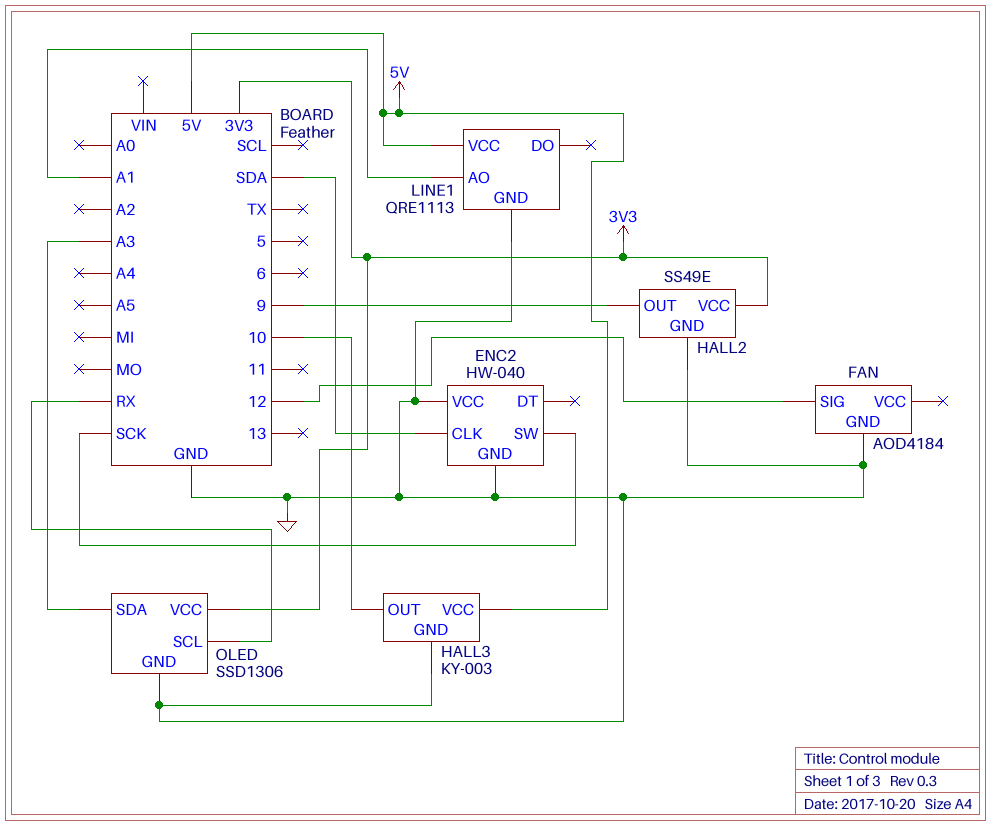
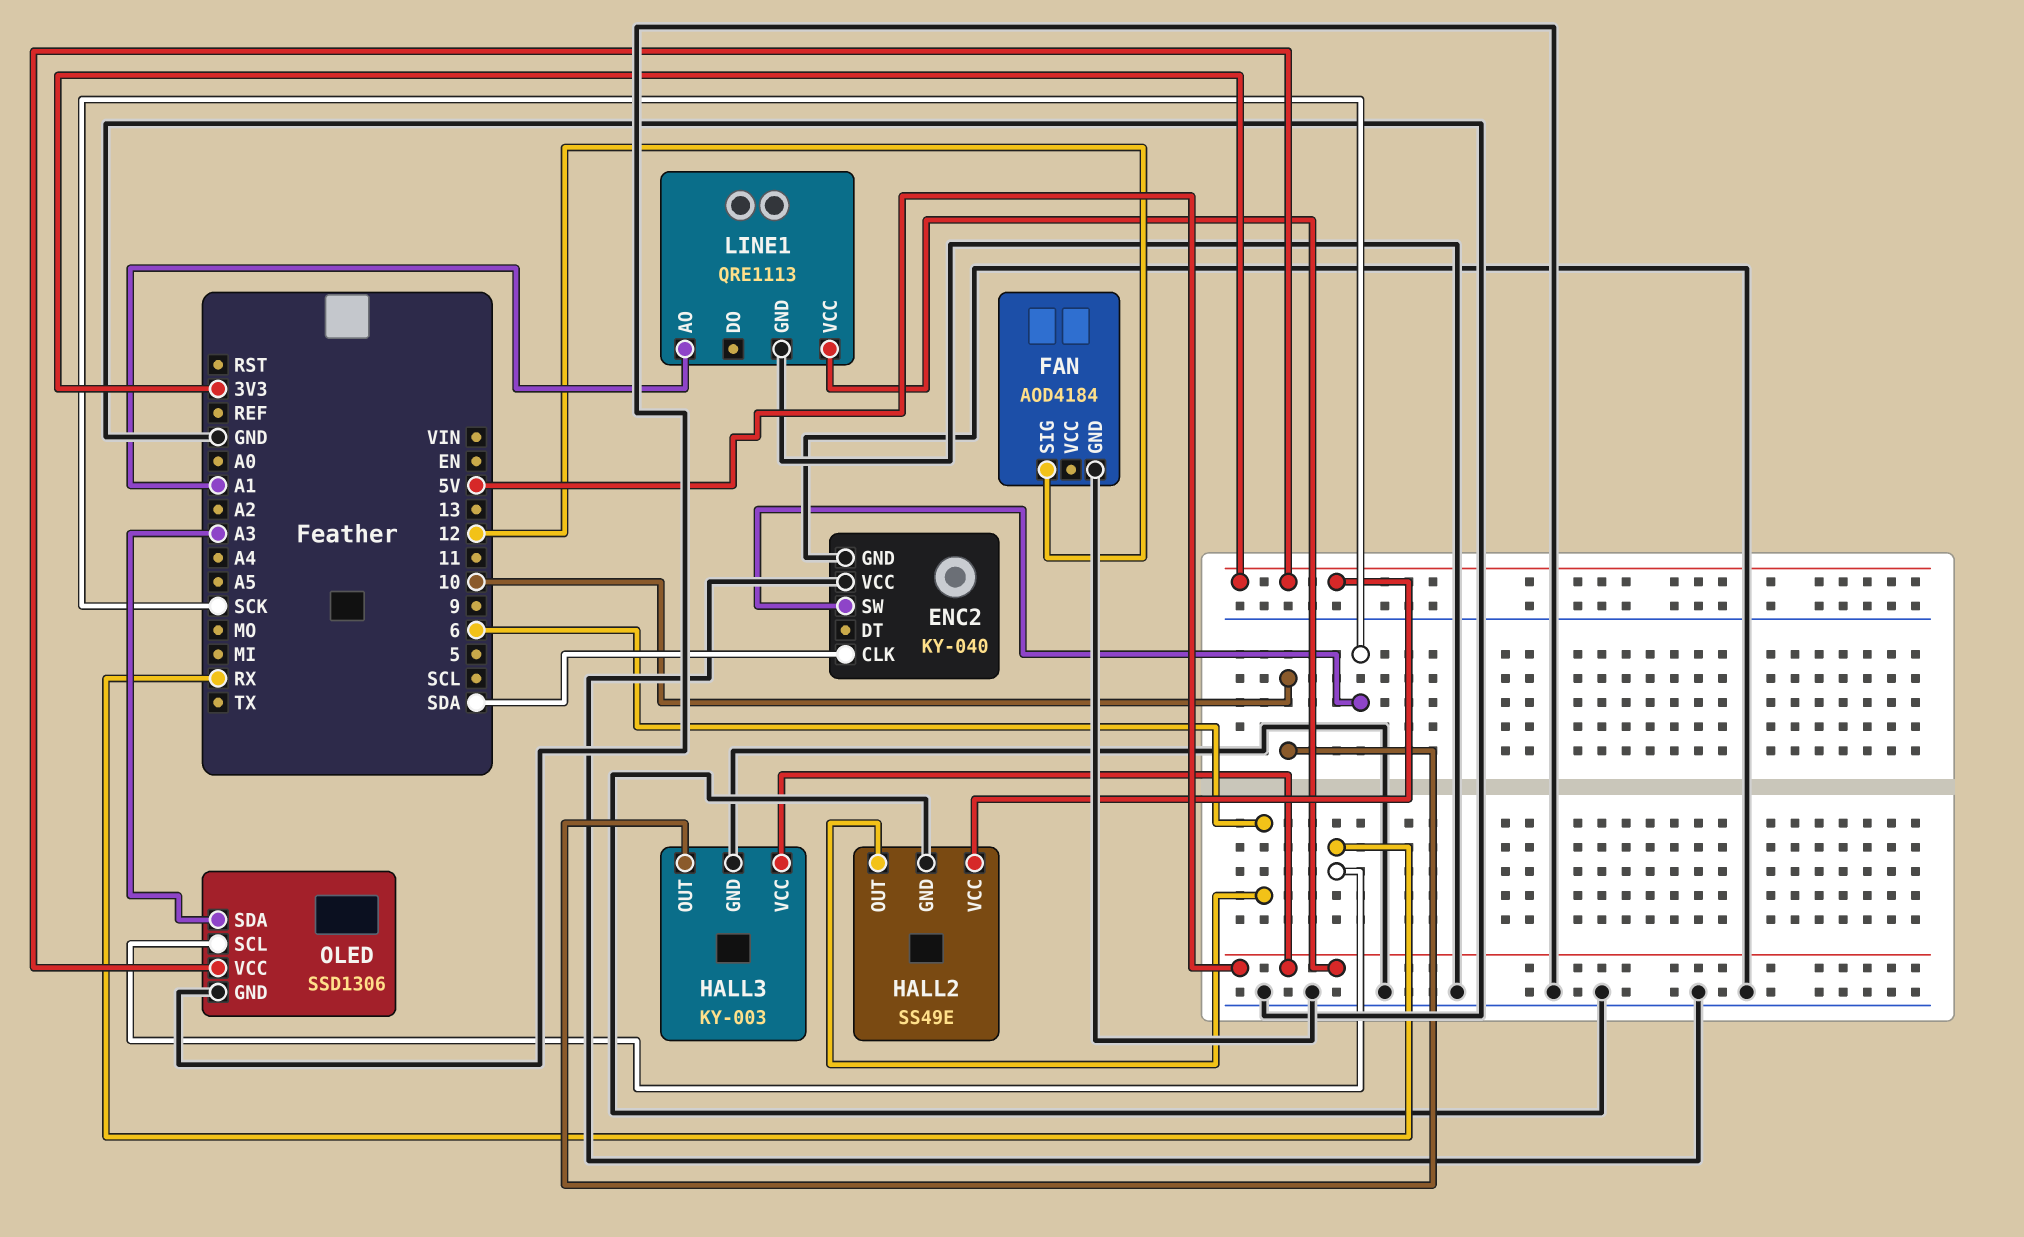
ENC2: HW-040 -> KY-040
HALL2 pin OUT: 9 -> 6

